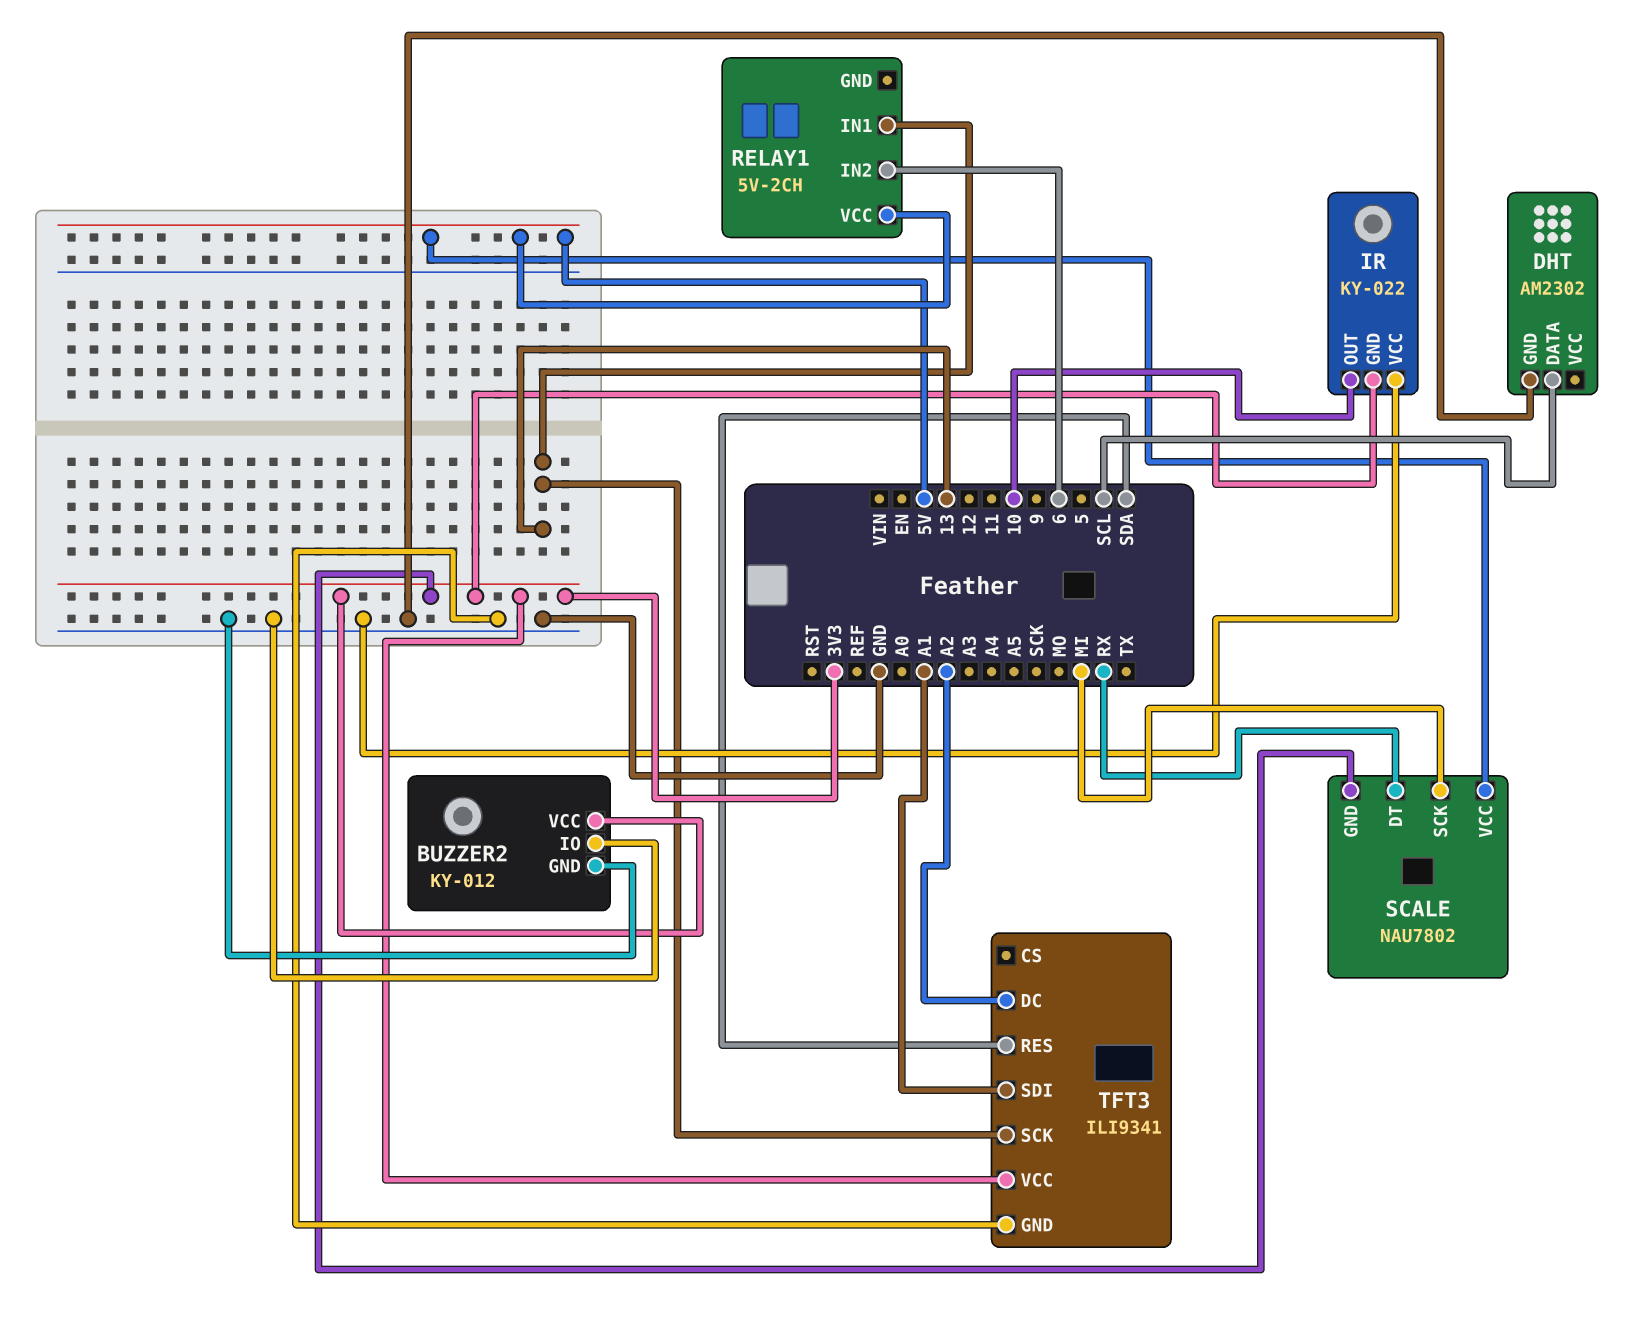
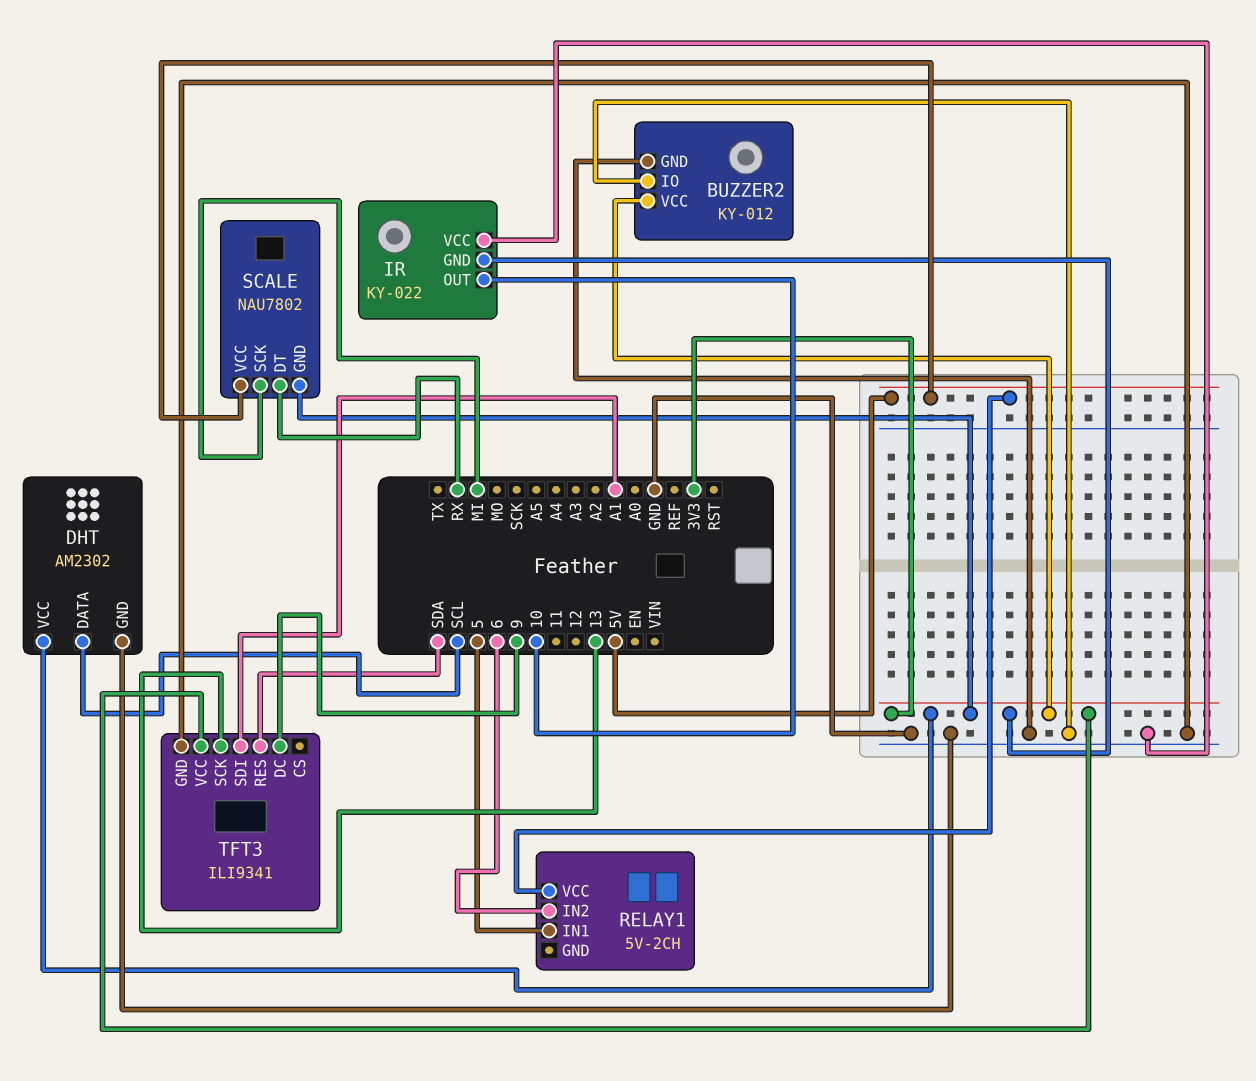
DHT pin VCC: none -> 3V3
RELAY1 pin IN1: 13 -> 5
TFT3 pin DC: A2 -> 9

